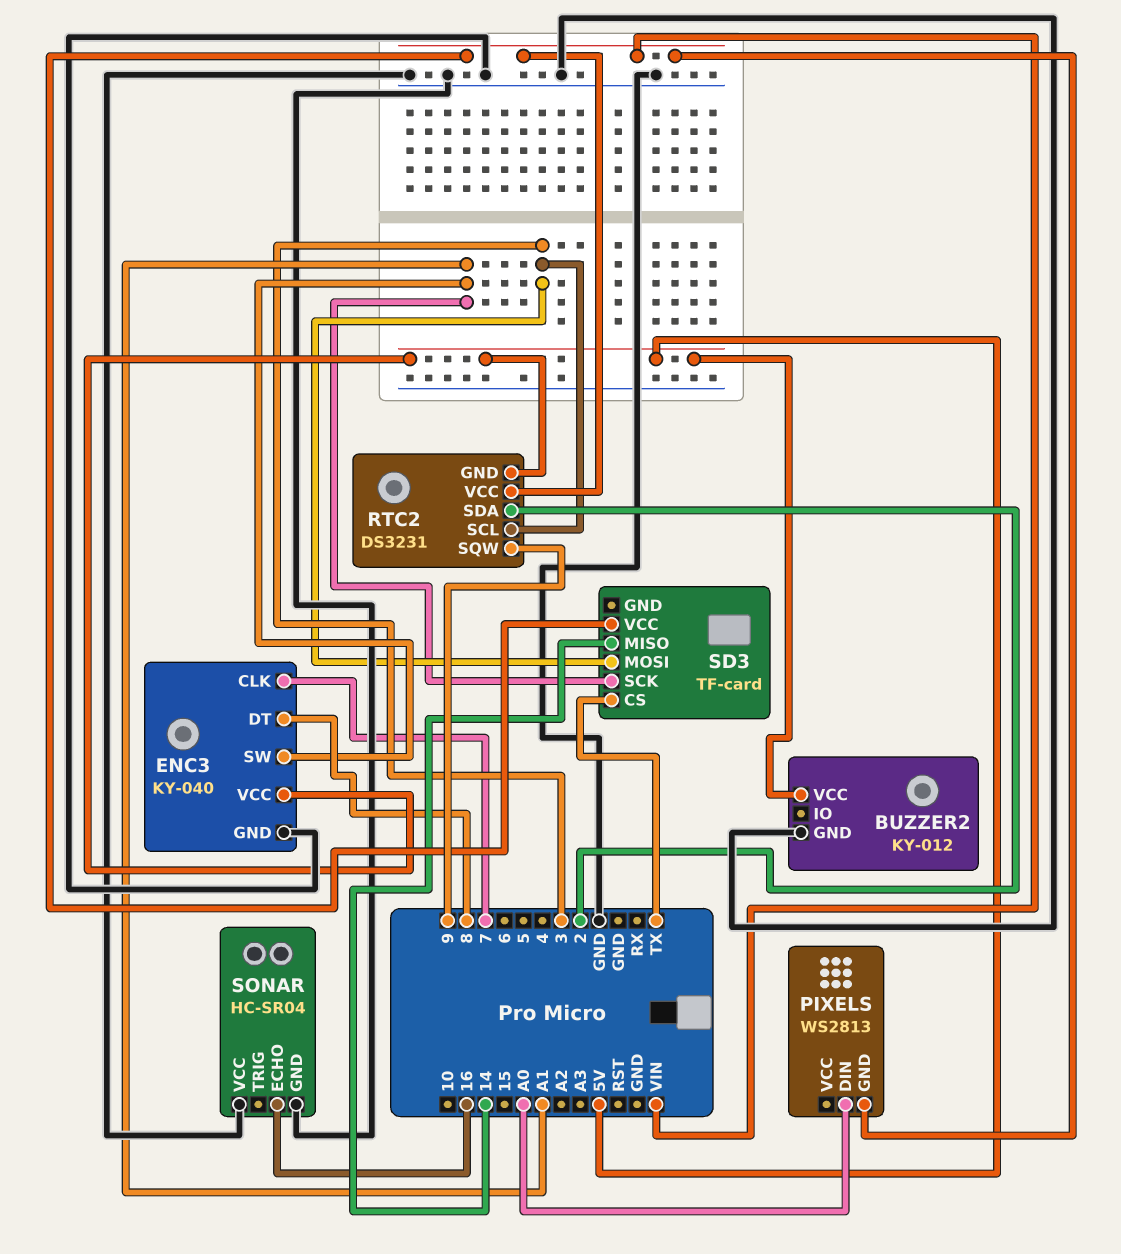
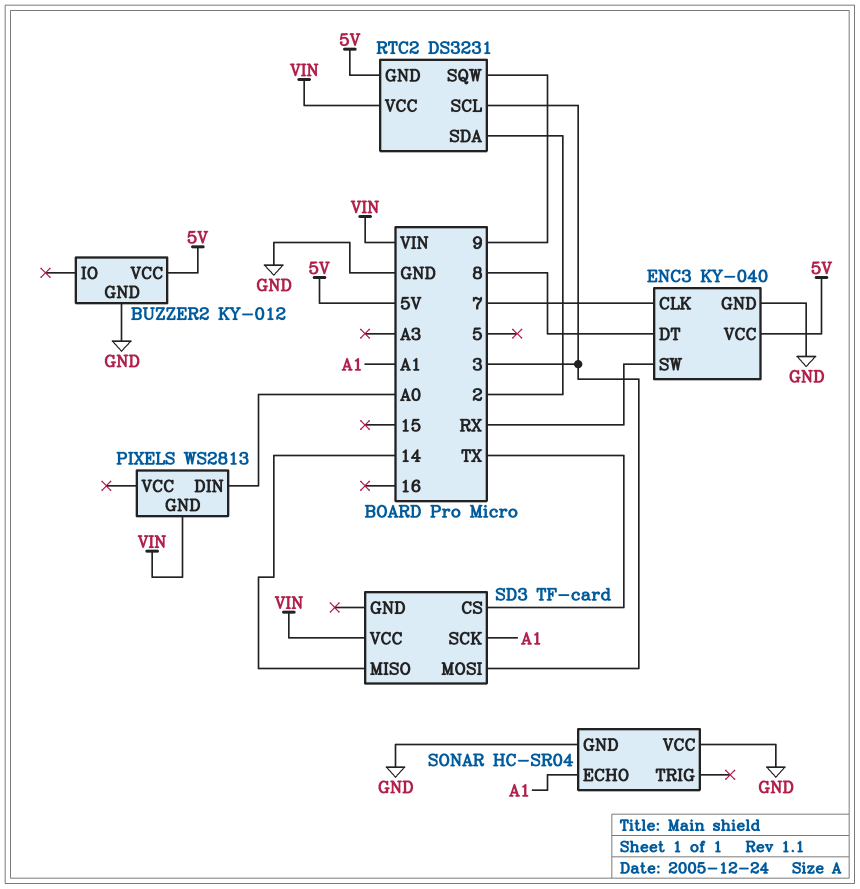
ENC3 pin SW: A1 -> RX
SONAR pin ECHO: 16 -> A1

